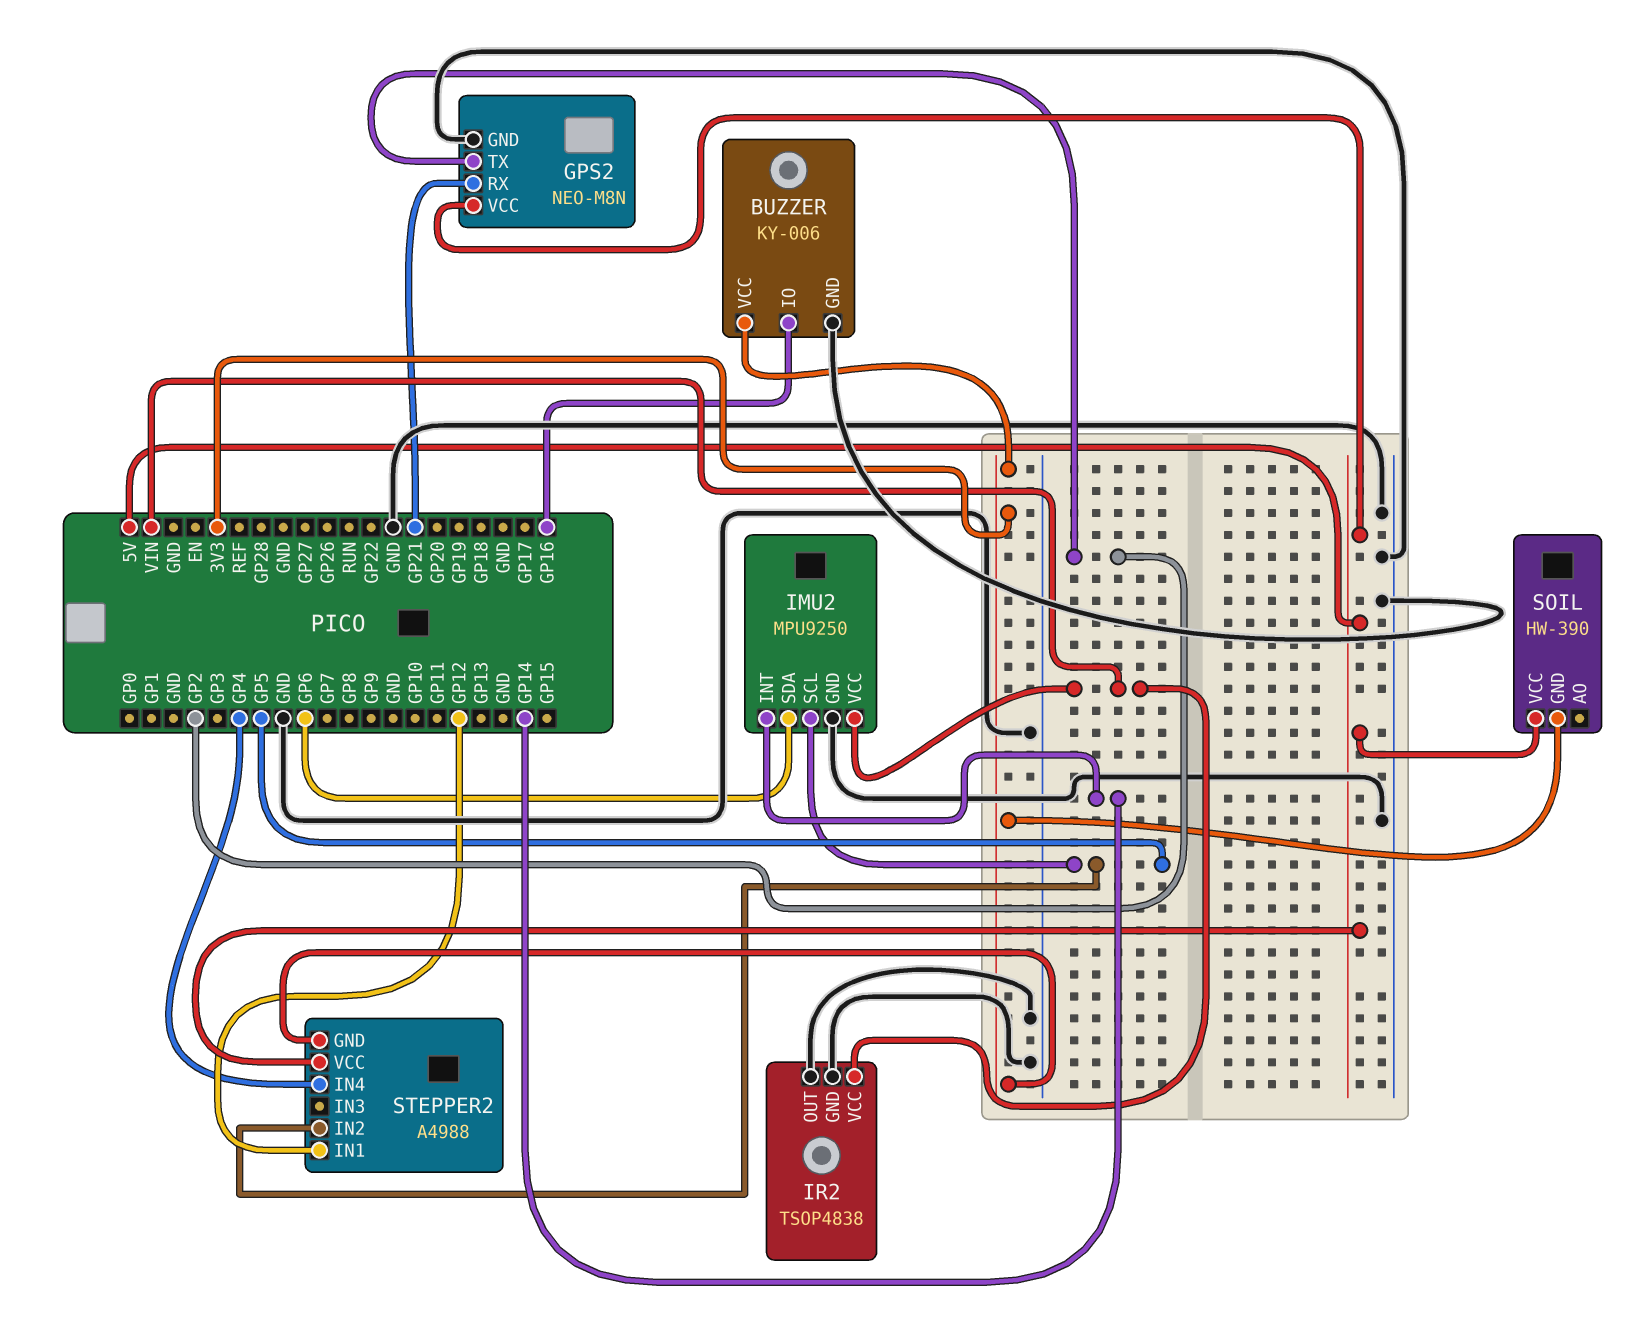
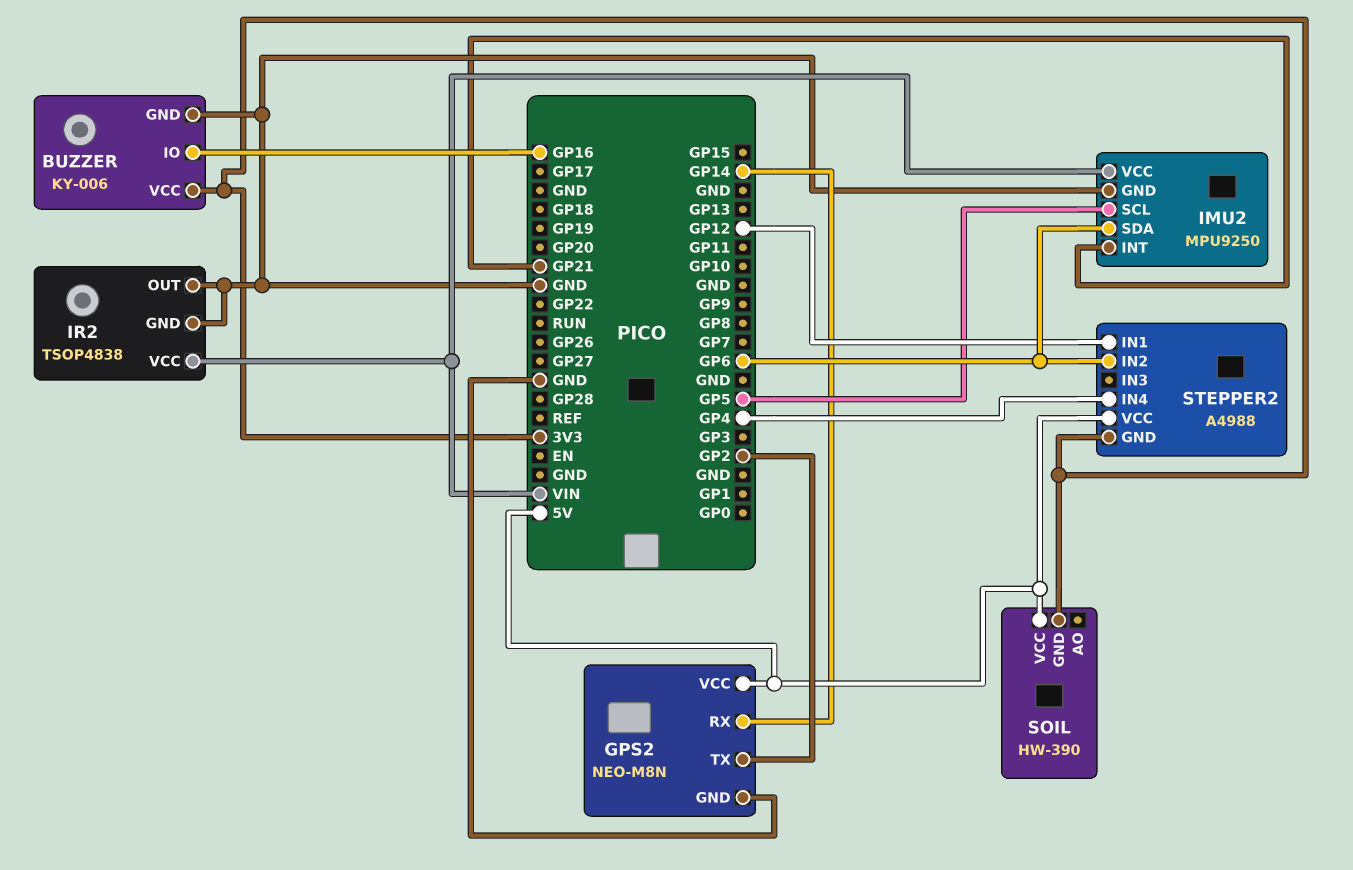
GPS2 pin RX: GP21 -> GP14
IMU2 pin INT: GP14 -> GP21
STEPPER2 pin IN2: GP5 -> GP6

